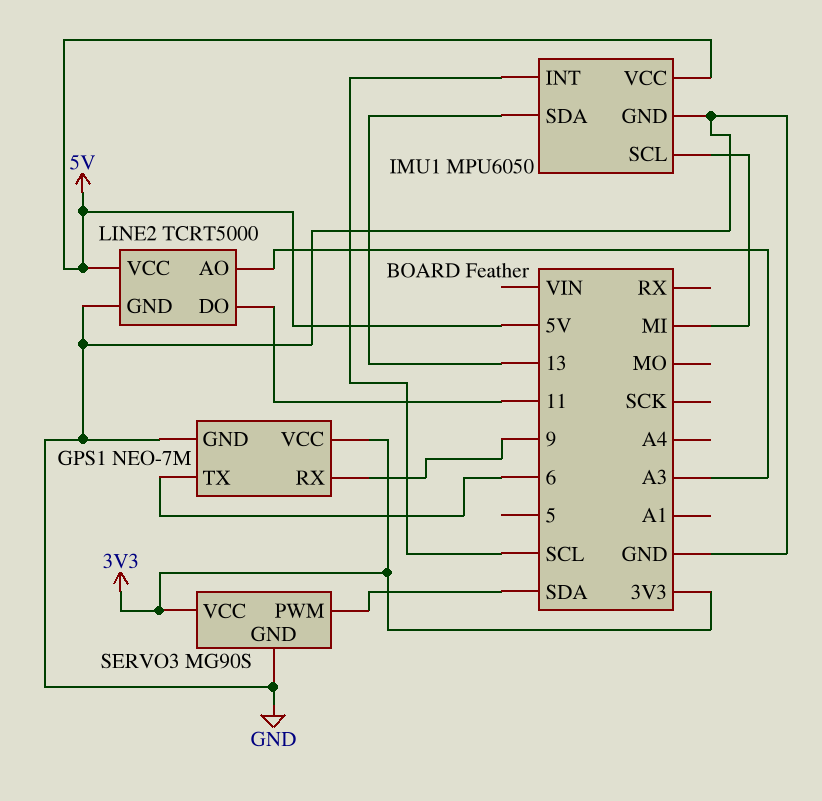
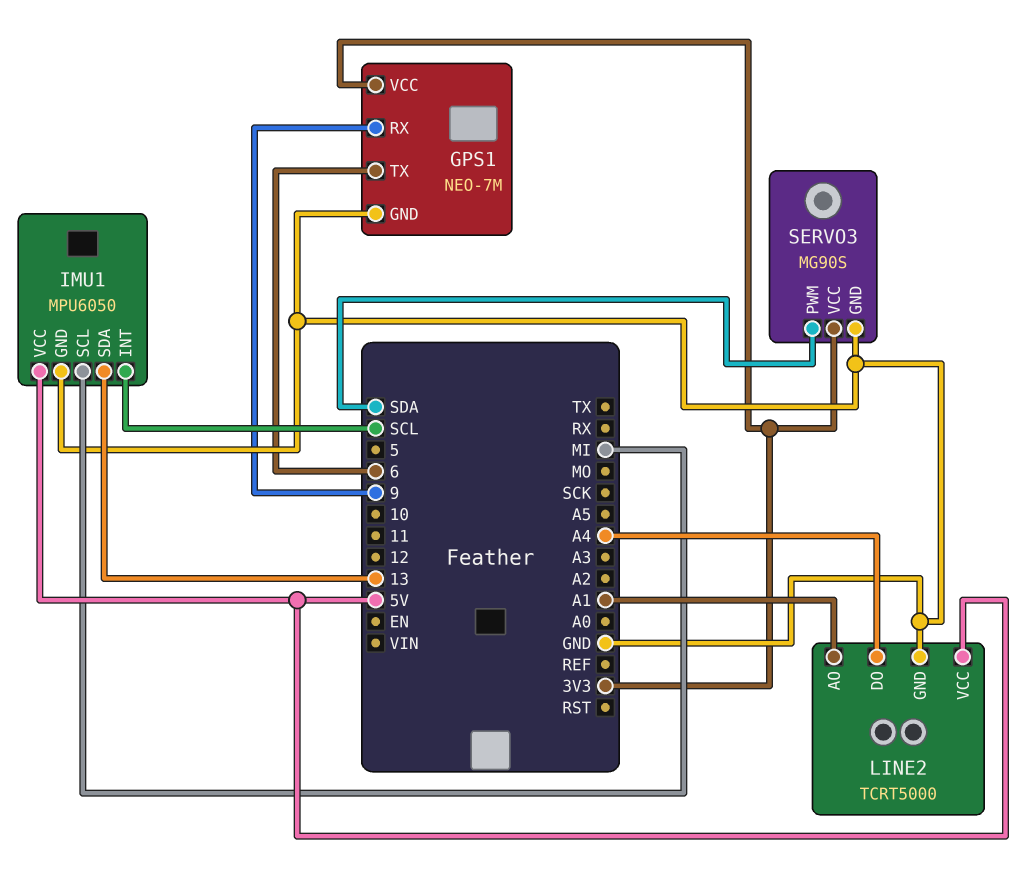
LINE2 pin AO: A3 -> A1
LINE2 pin DO: 11 -> A4

